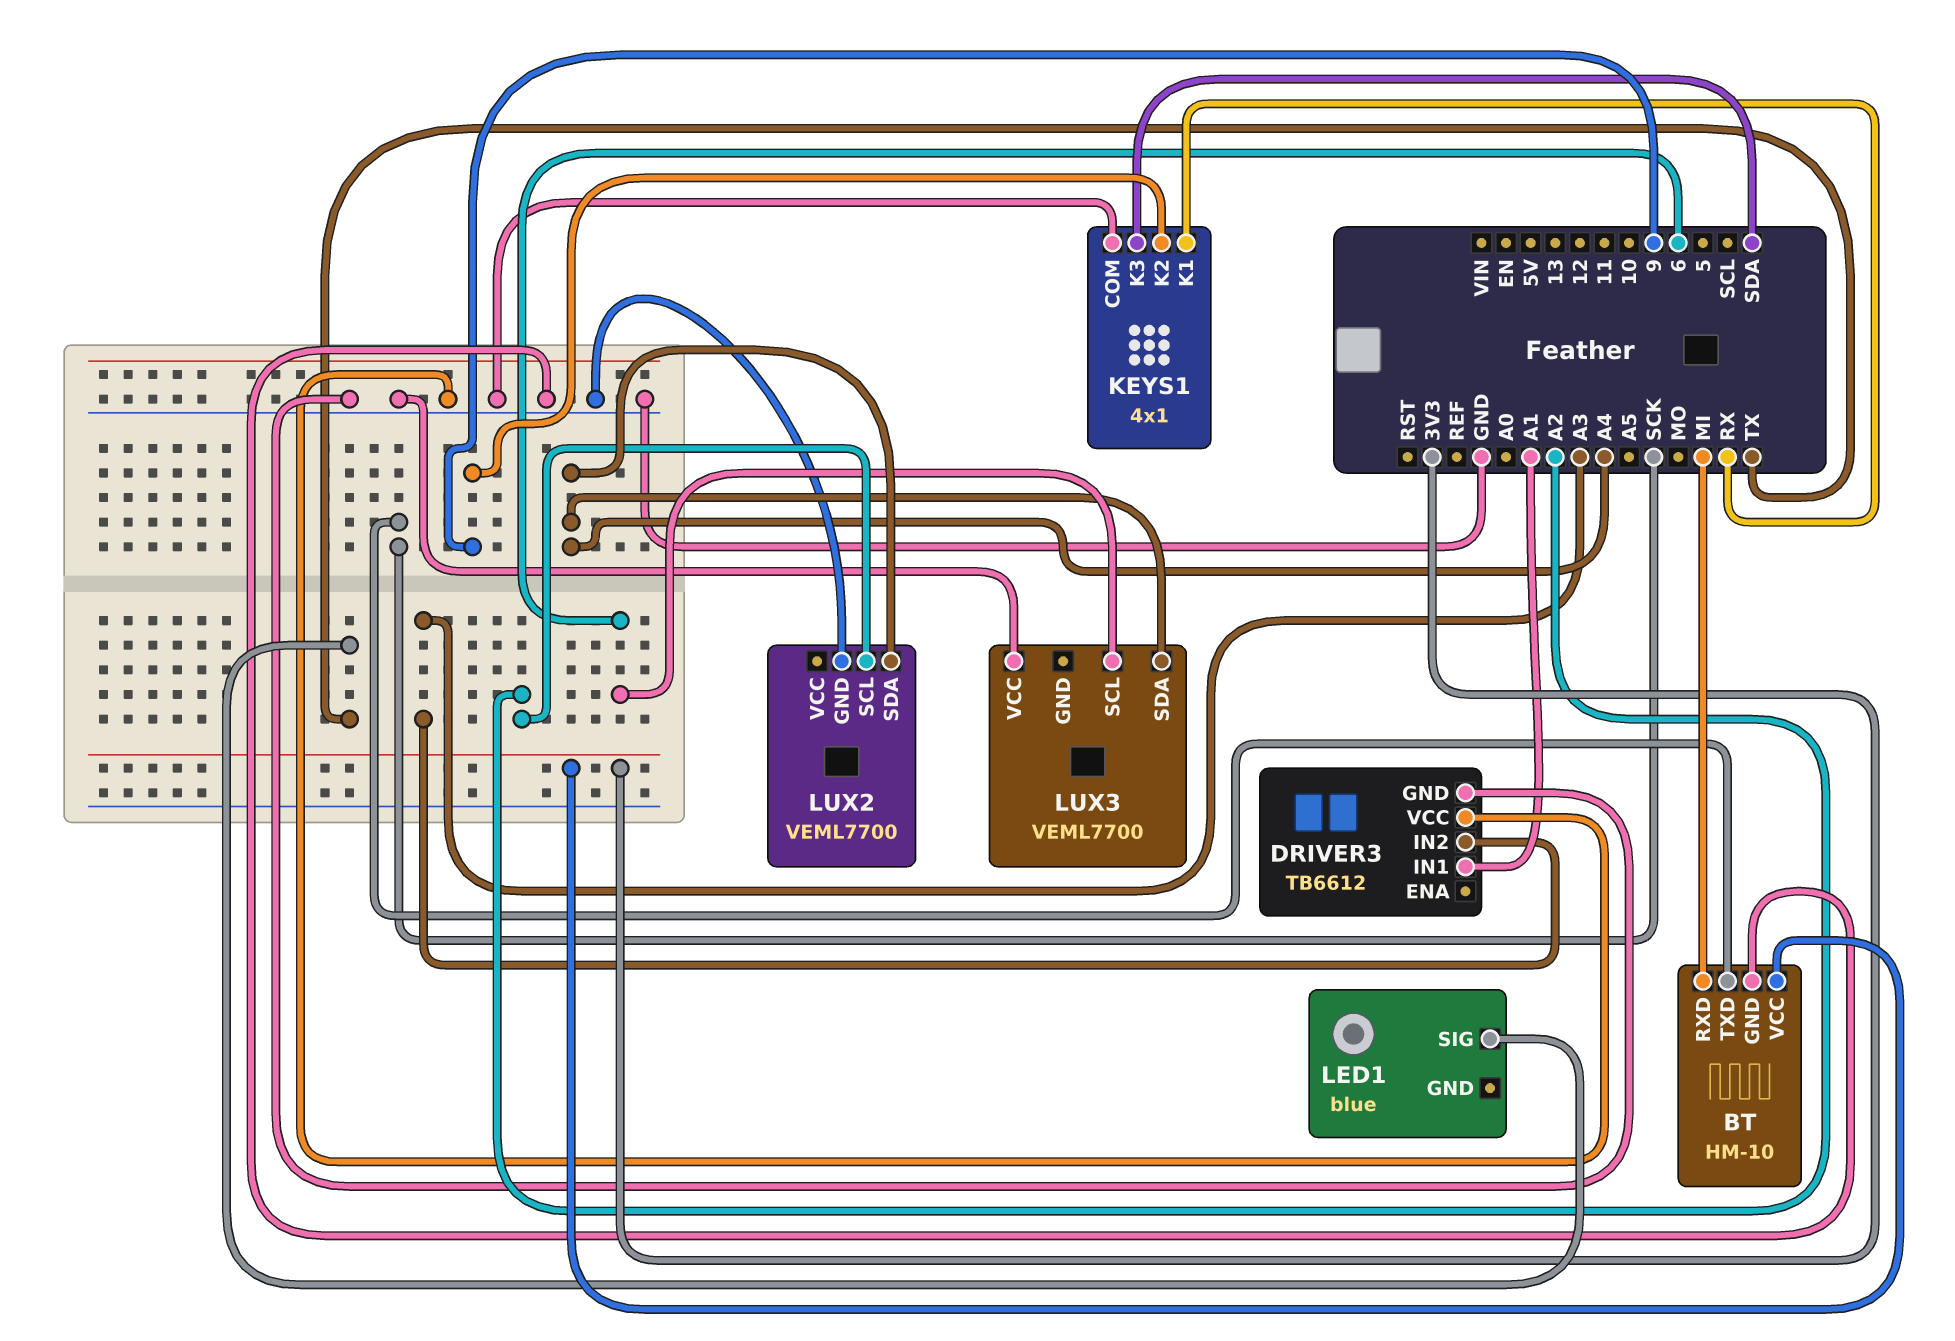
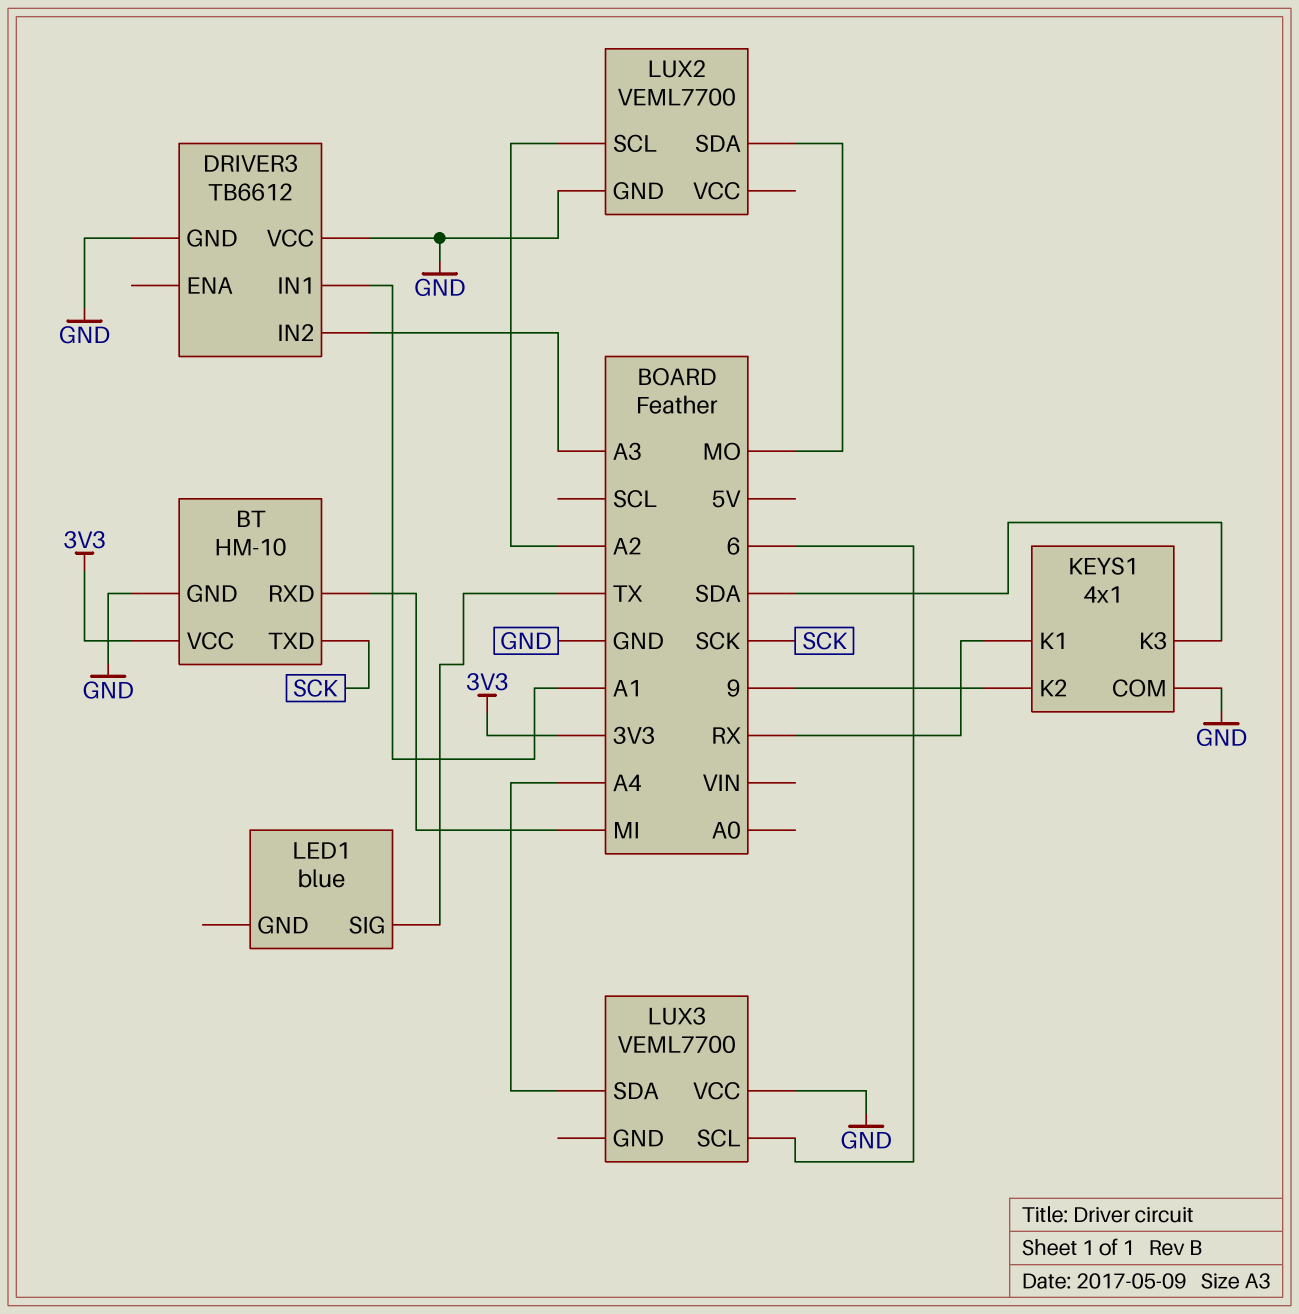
LUX2 pin SDA: A4 -> MO

